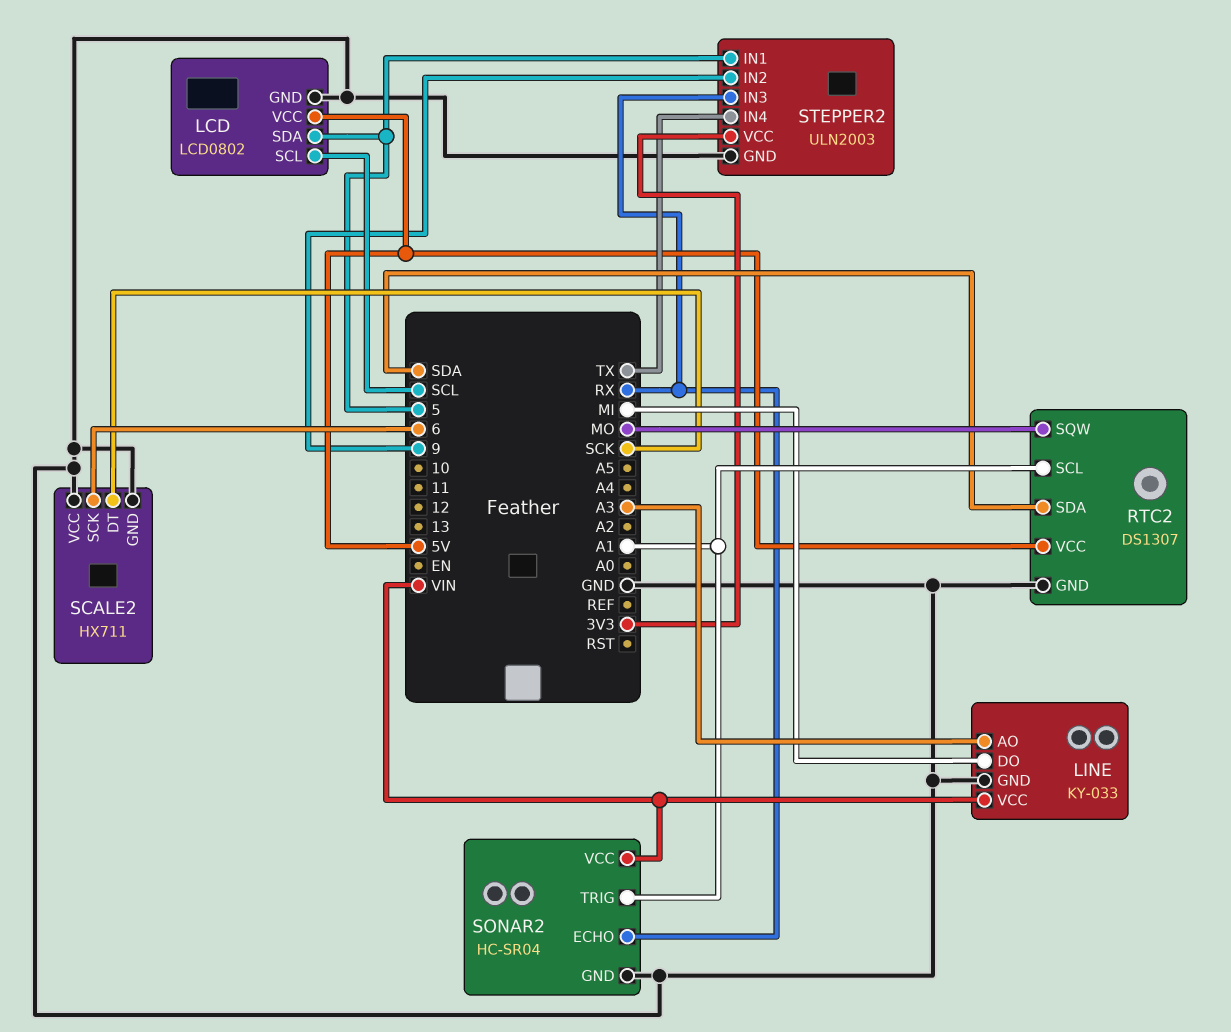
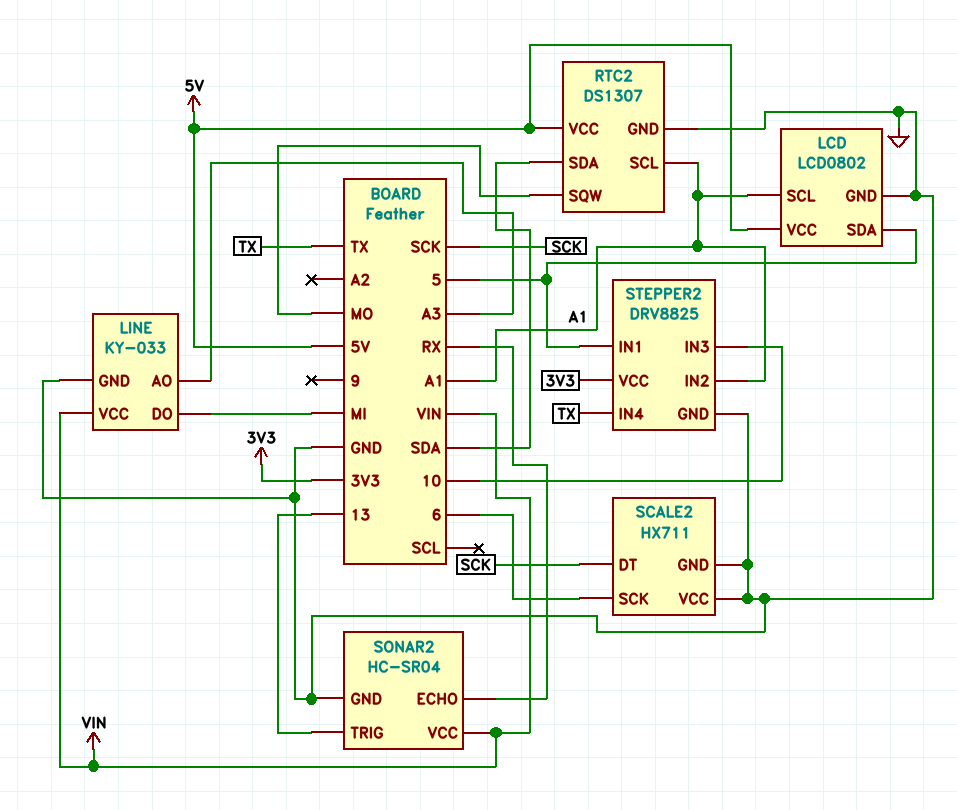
LCD pin SCL: SCL -> A1
SONAR2 pin TRIG: A1 -> 13
STEPPER2: ULN2003 -> DRV8825
STEPPER2 pin IN2: 9 -> A1
STEPPER2 pin IN3: RX -> 10

